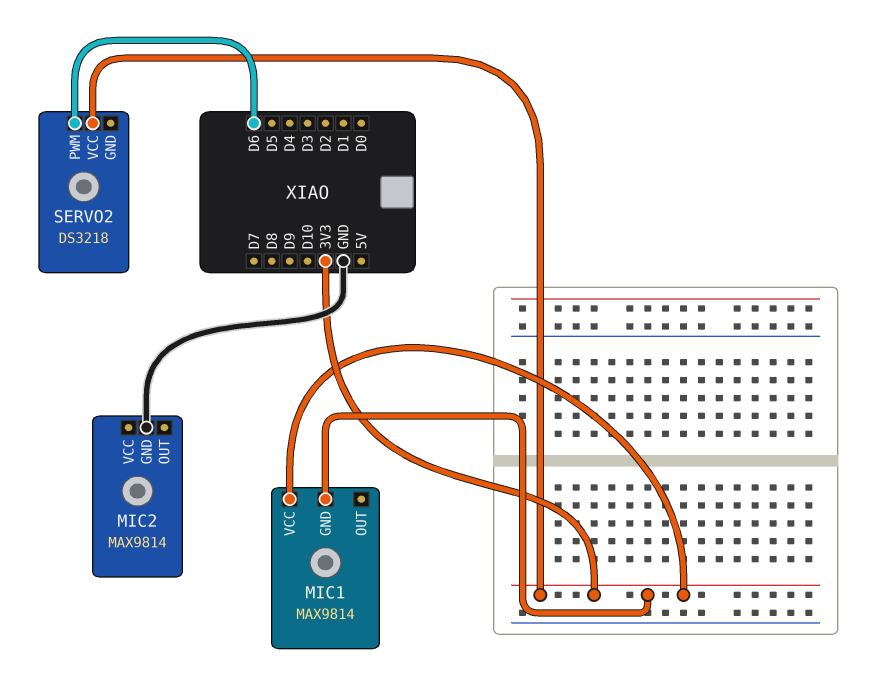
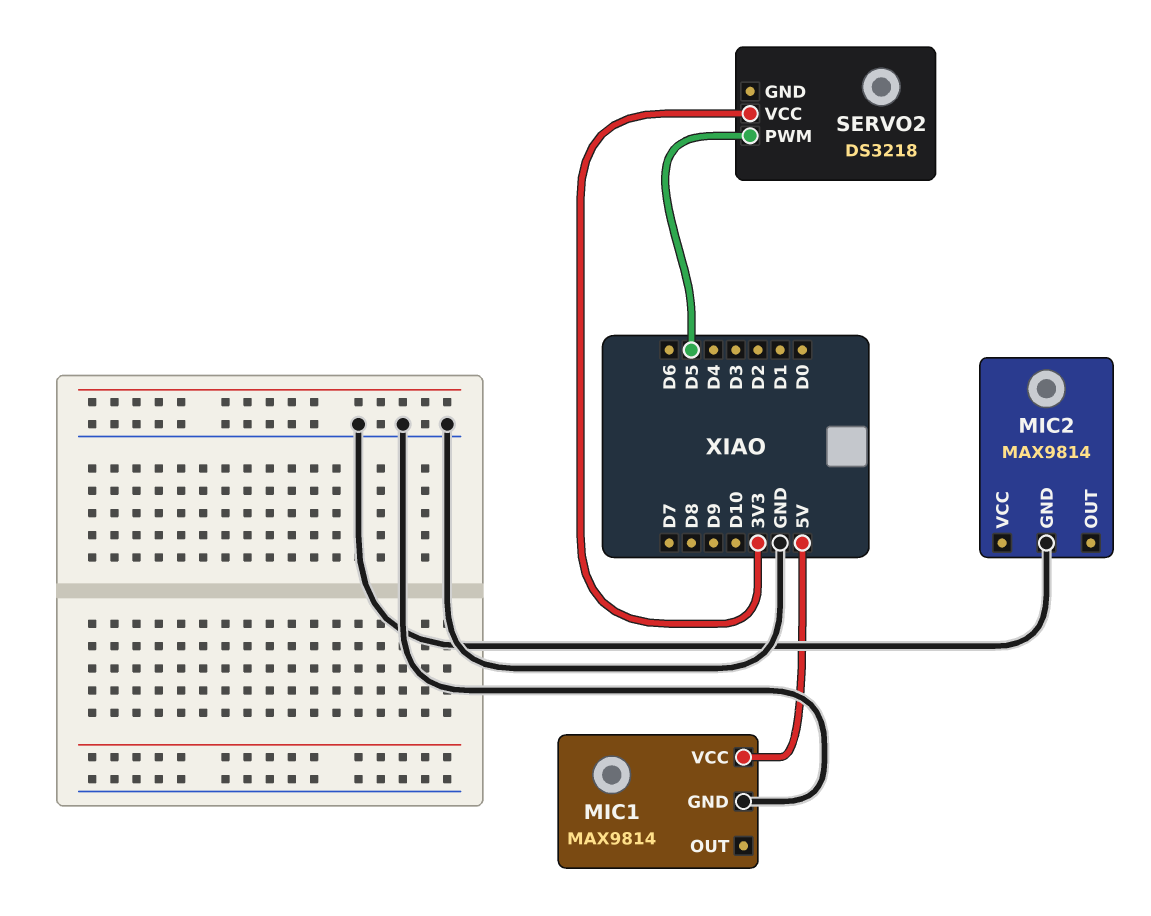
MIC1 pin GND: 3V3 -> GND
MIC1 pin VCC: 3V3 -> 5V
SERVO2 pin PWM: D6 -> D5

